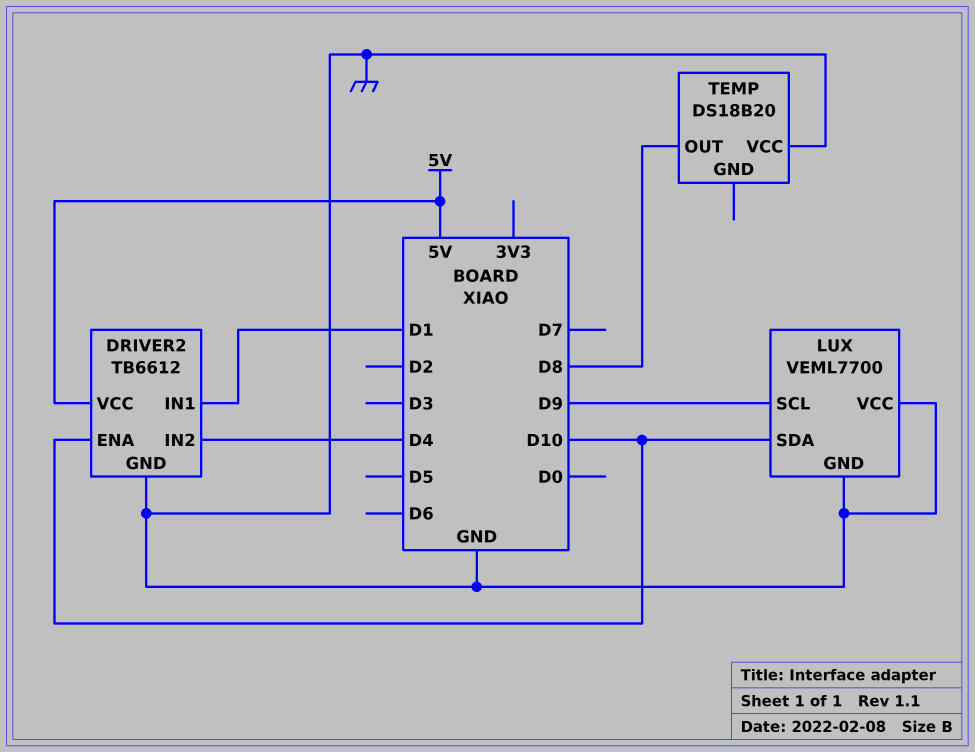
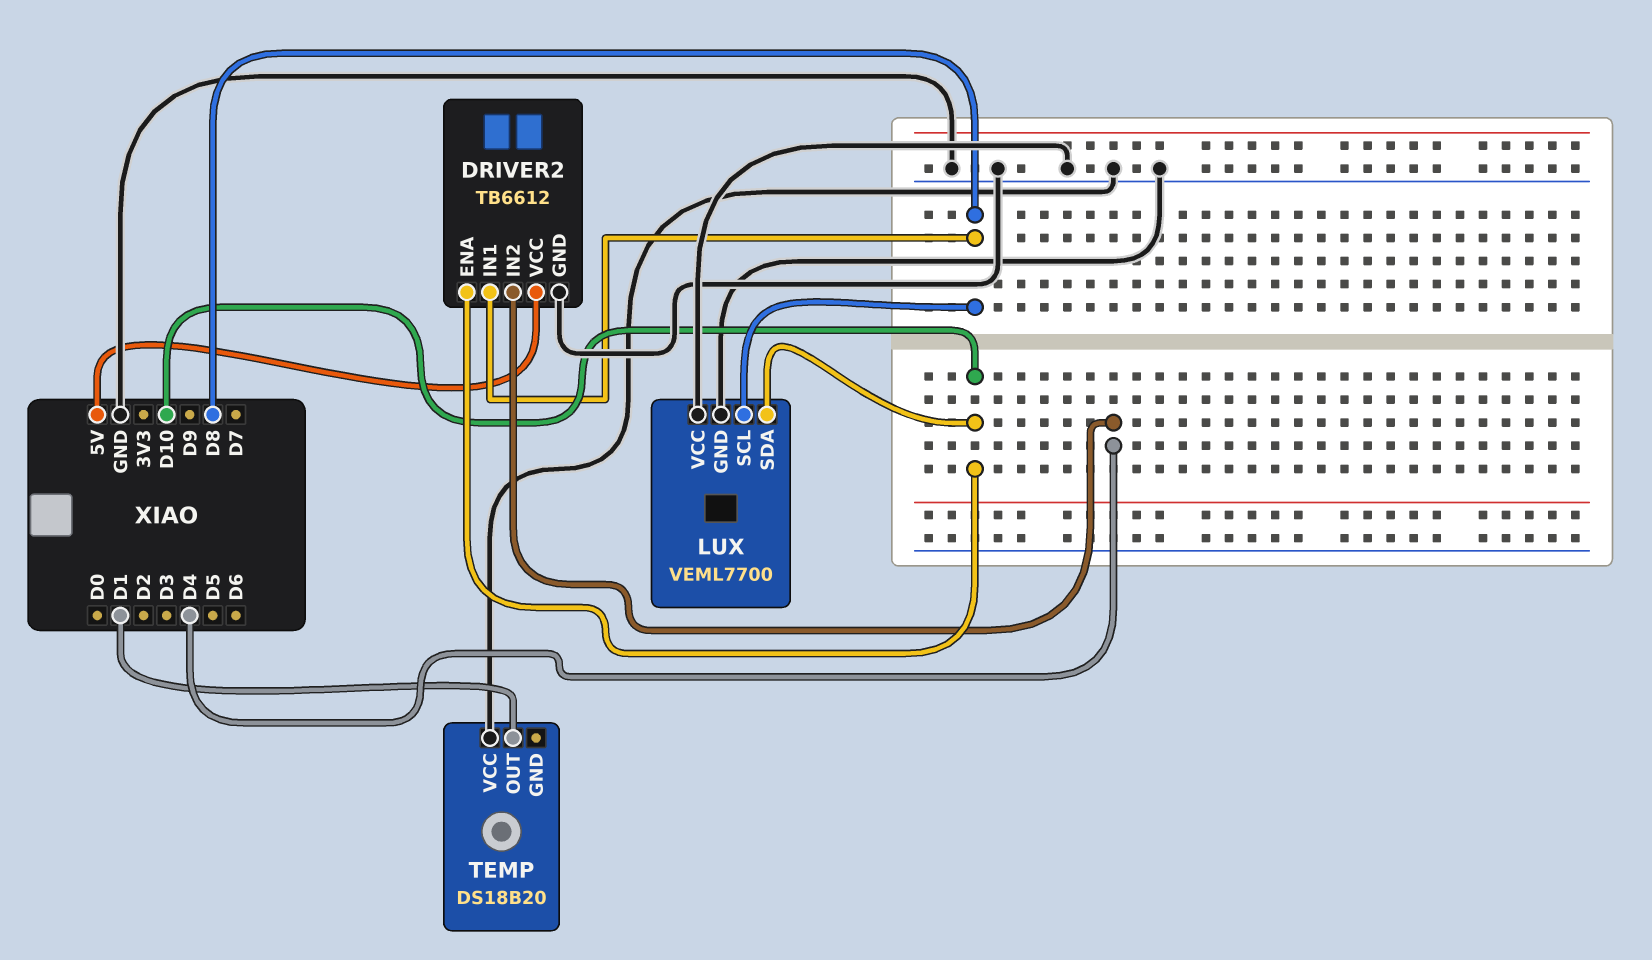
DRIVER2 pin IN1: D1 -> D8
LUX pin SCL: D9 -> D8
TEMP pin OUT: D8 -> D1

